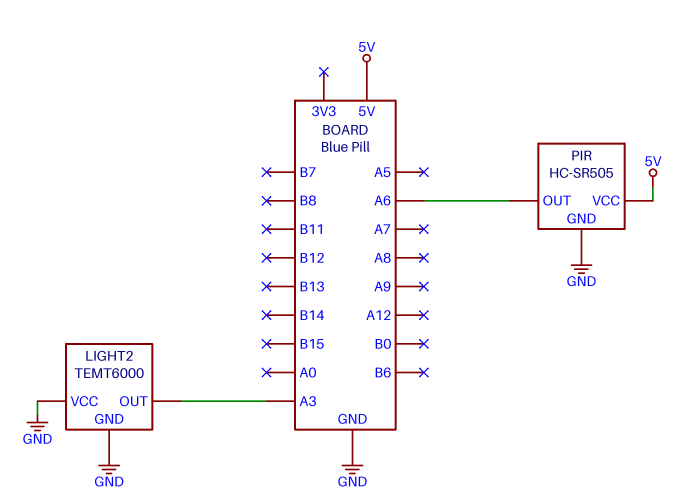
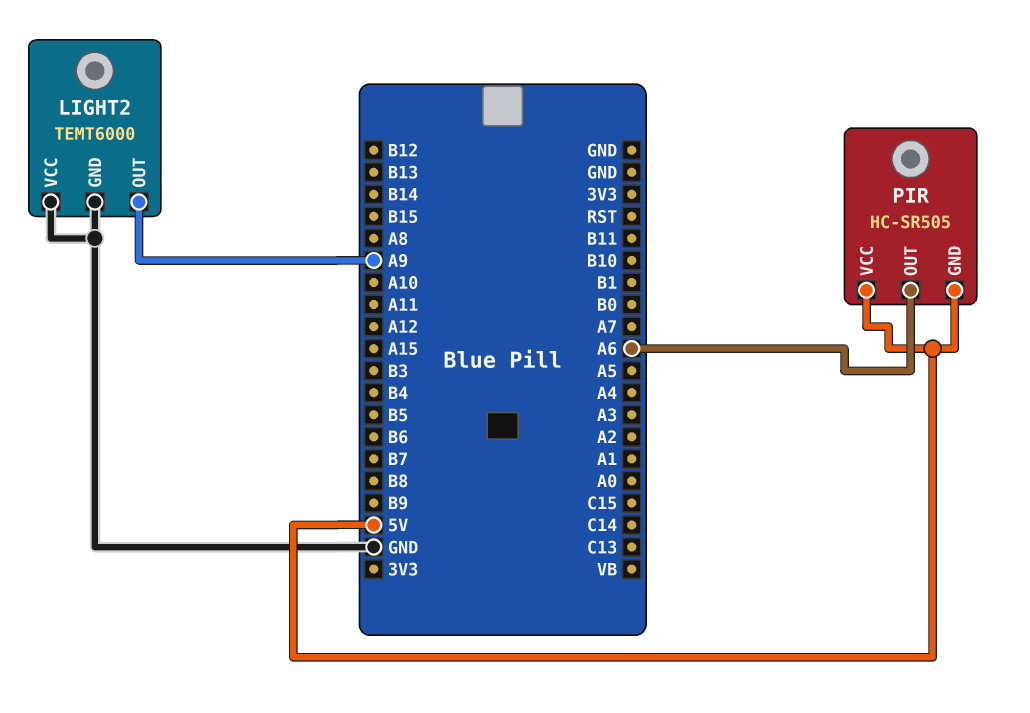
LIGHT2 pin OUT: A3 -> A9
PIR pin GND: GND -> 5V

